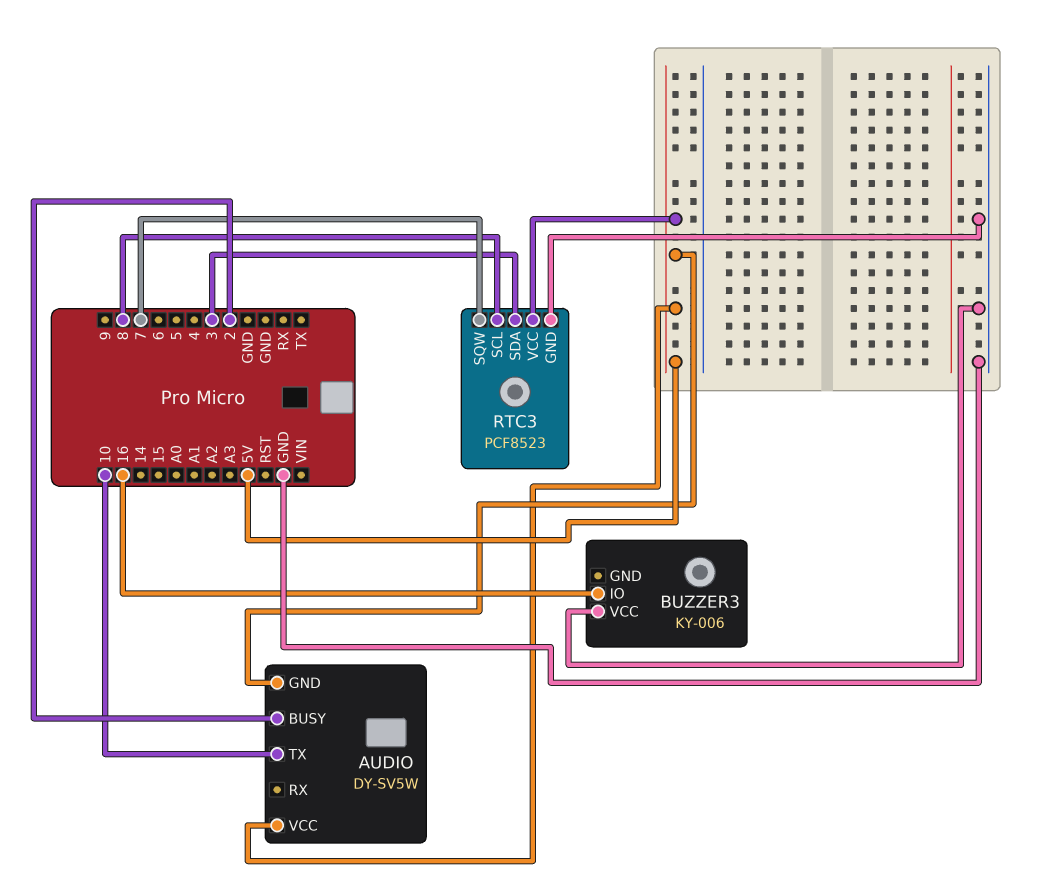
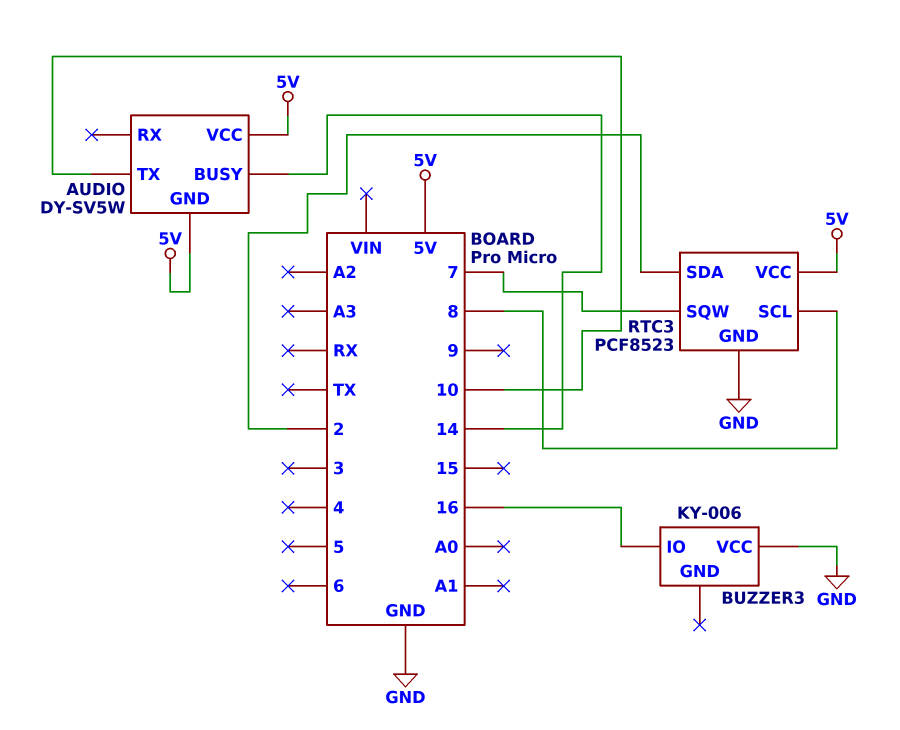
AUDIO pin BUSY: 2 -> 14
RTC3 pin SDA: 3 -> 2

